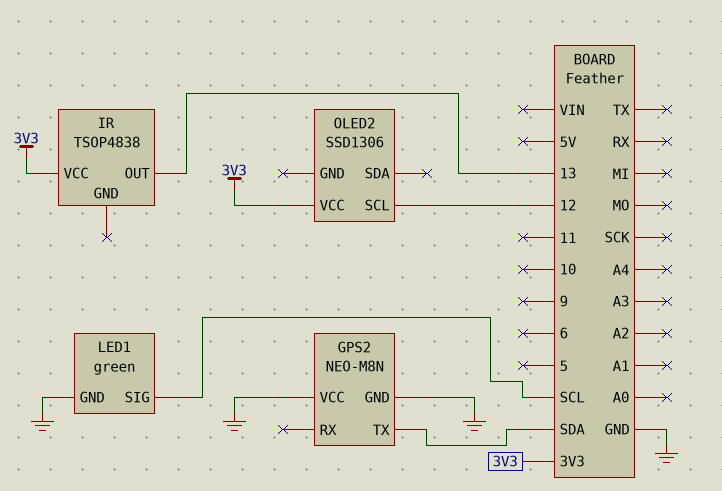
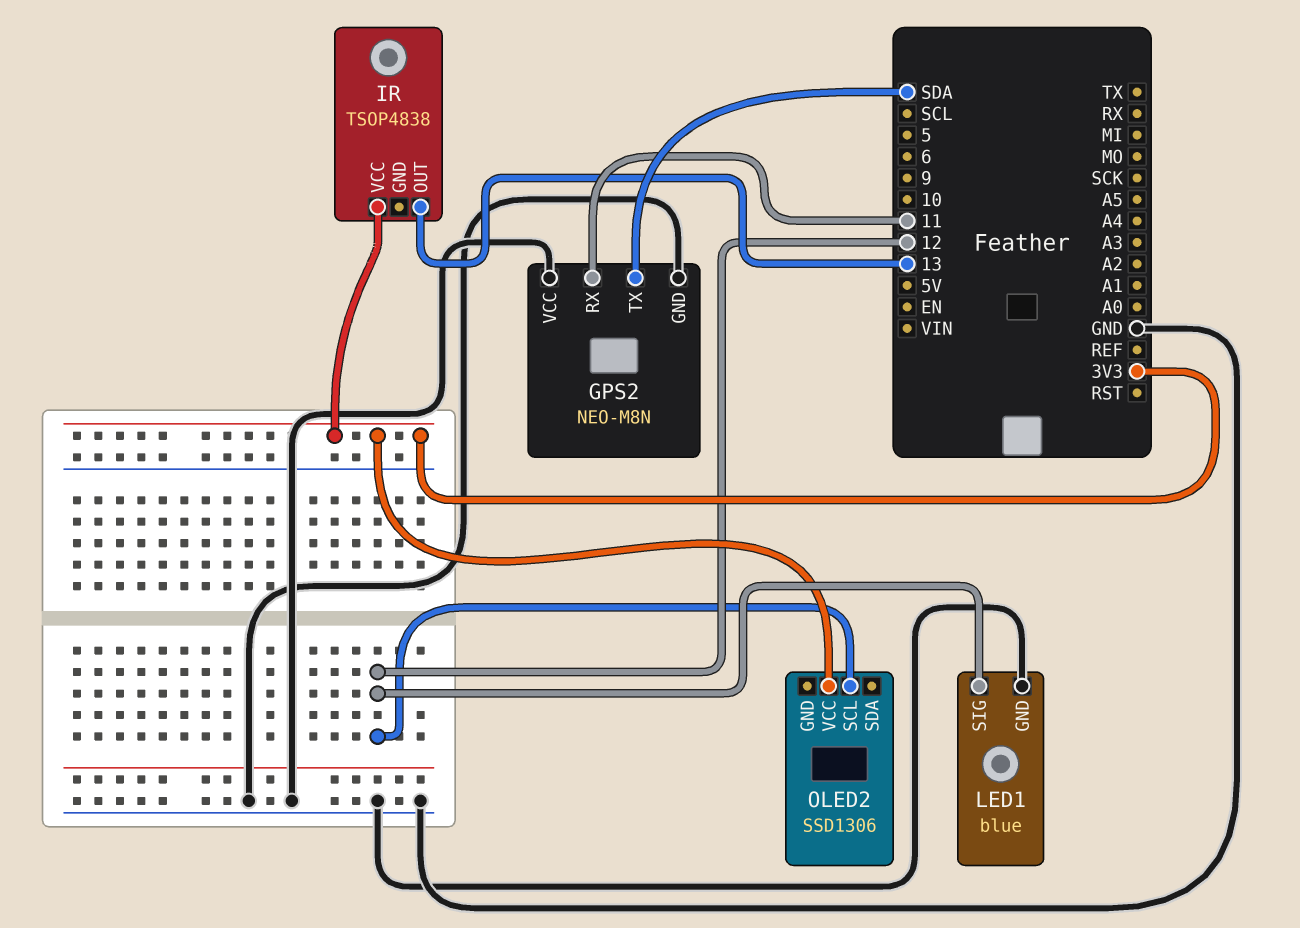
GPS2 pin RX: none -> 11
LED1: green -> blue
LED1 pin SIG: SCL -> 12

